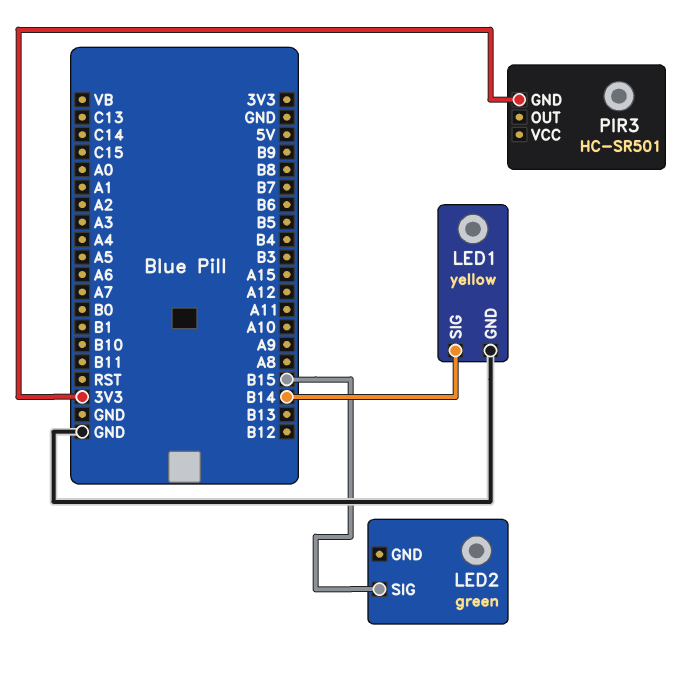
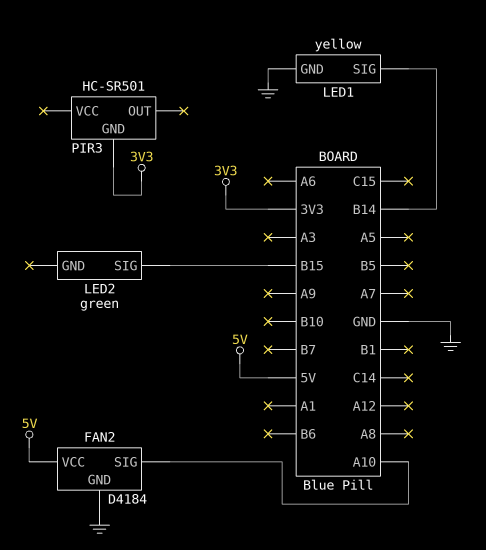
FAN2: none -> D4184
FAN2 pin GND: none -> GND
FAN2 pin SIG: none -> A10
FAN2 pin VCC: none -> 5V

